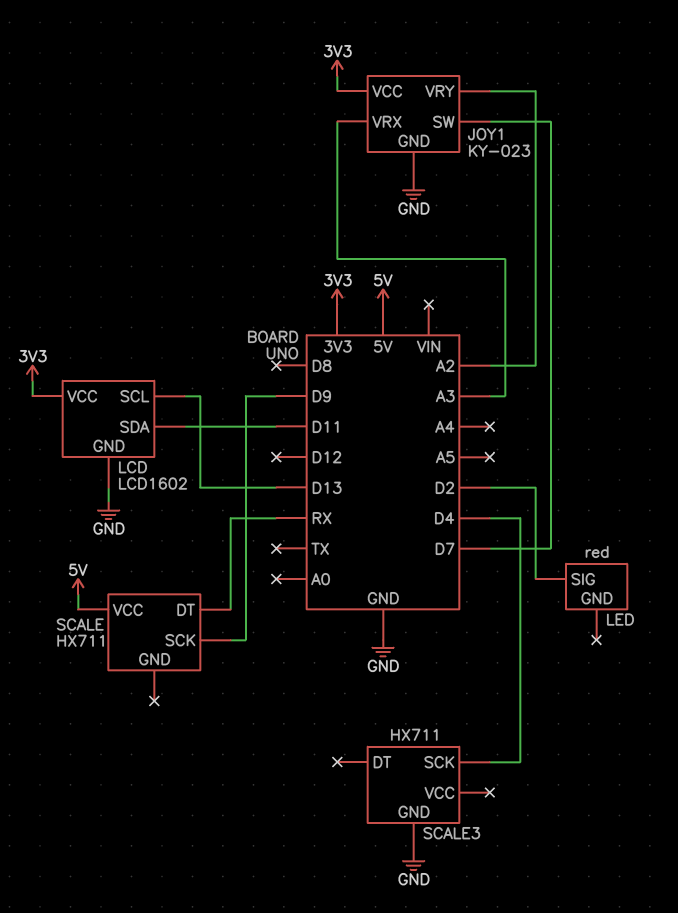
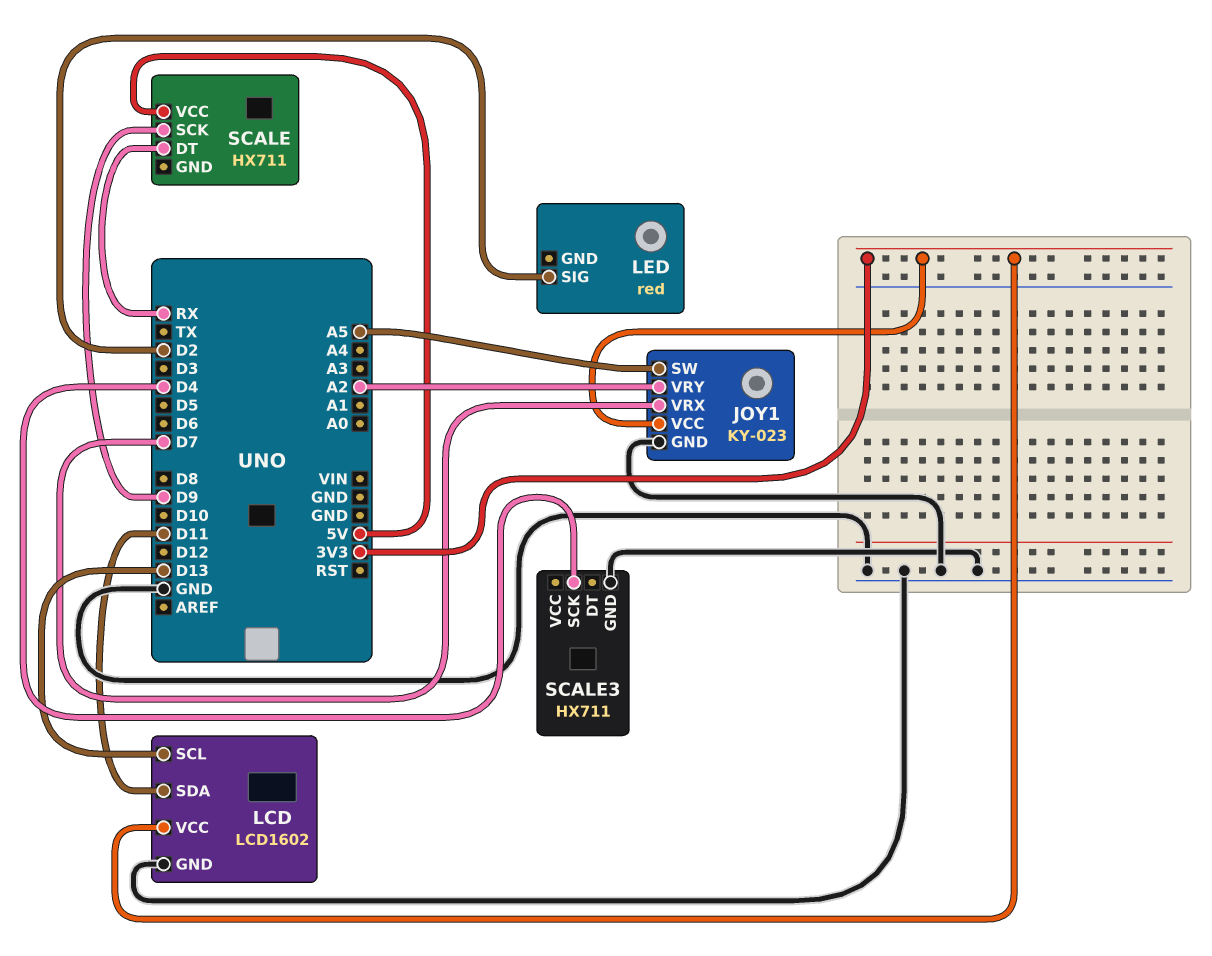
JOY1 pin SW: D7 -> A5
JOY1 pin VRX: A3 -> D7

